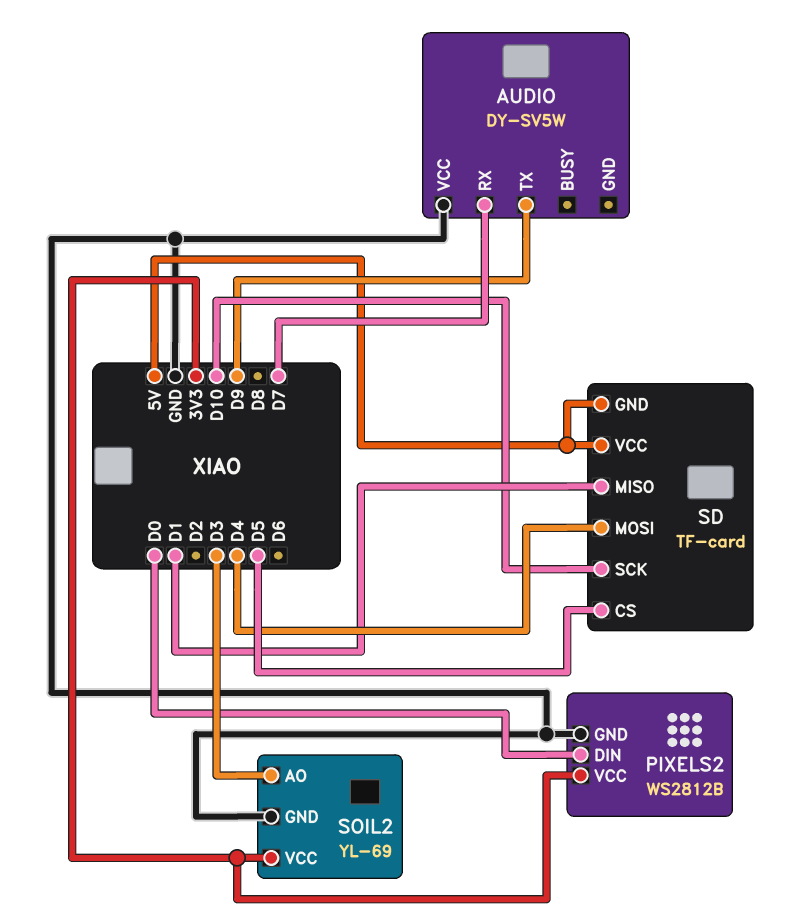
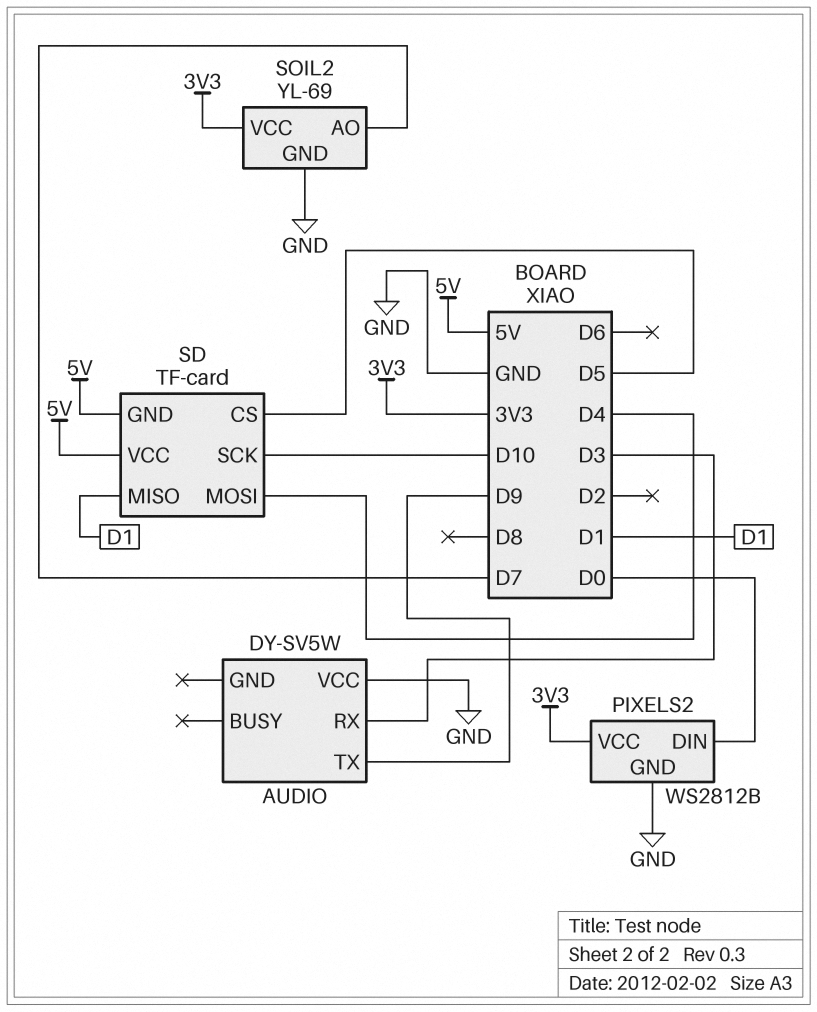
AUDIO pin RX: D7 -> D3
SOIL2 pin AO: D3 -> D7

